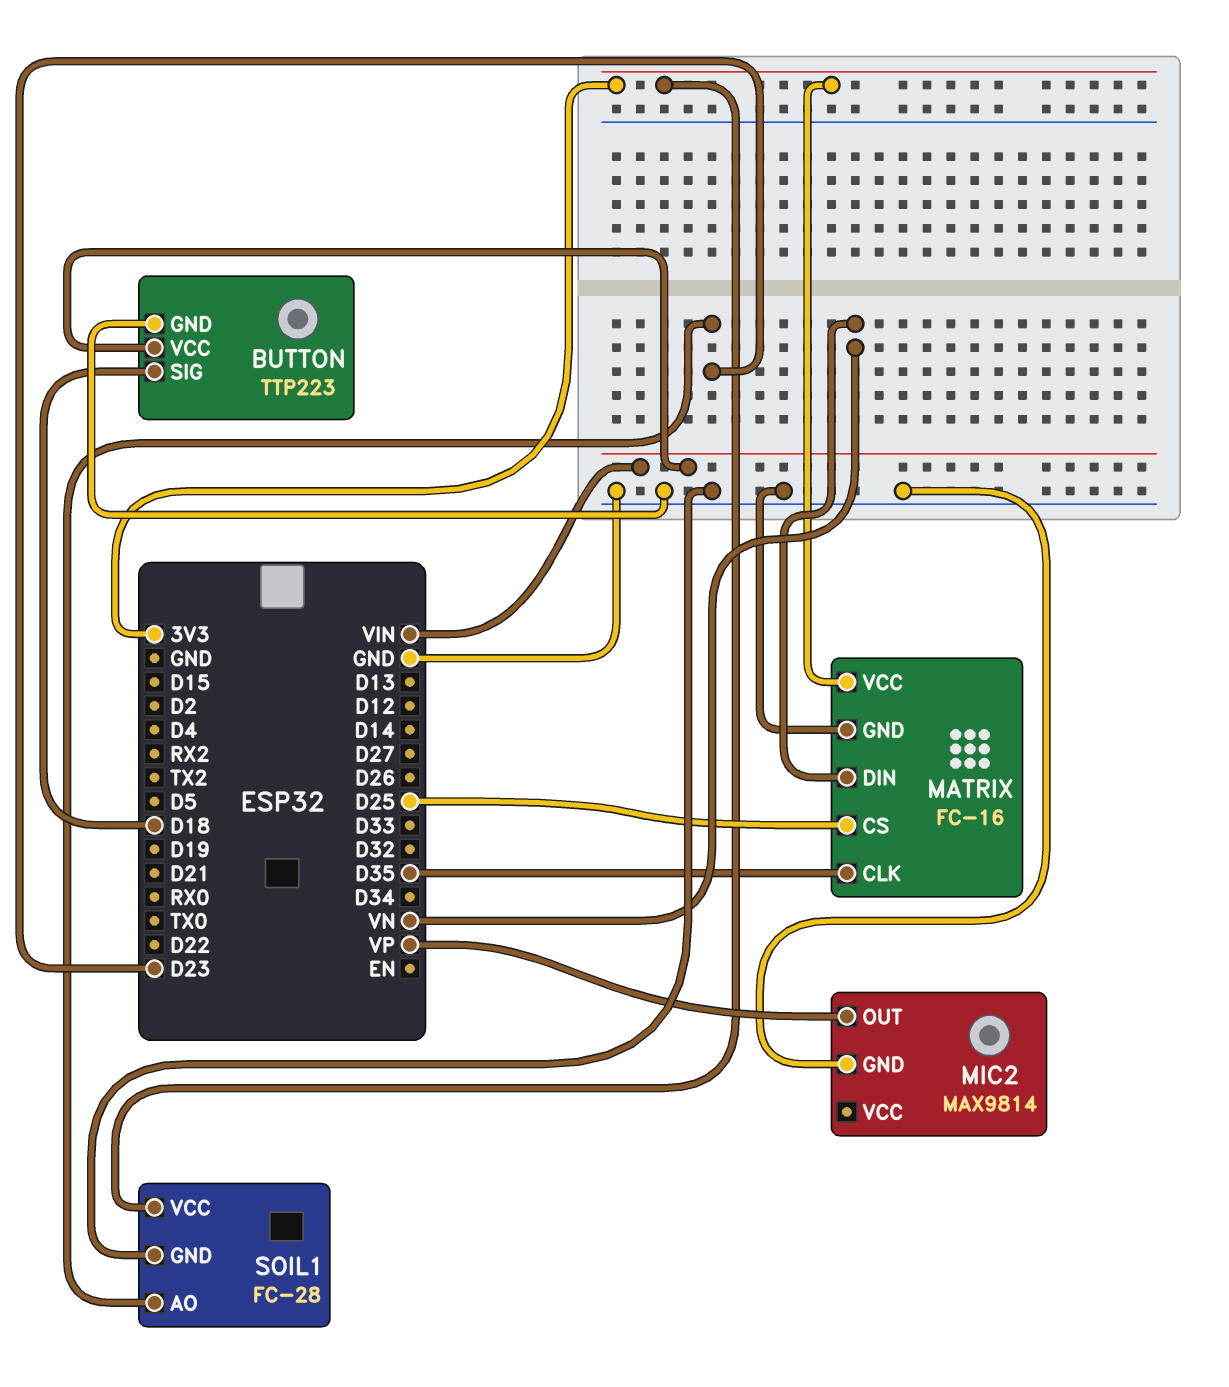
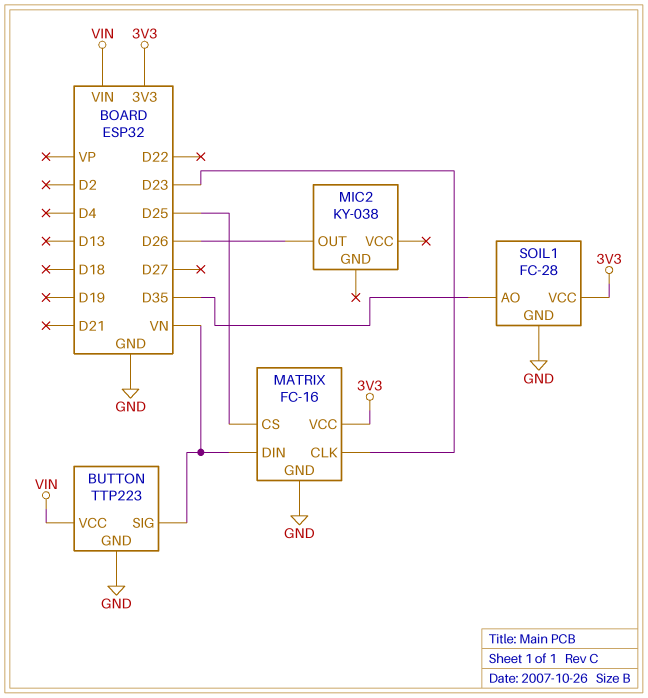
BUTTON pin SIG: D18 -> VN
MATRIX pin CLK: D35 -> D23
MIC2: MAX9814 -> KY-038
MIC2 pin GND: GND -> none
MIC2 pin OUT: VP -> D26
SOIL1 pin AO: D23 -> D35

